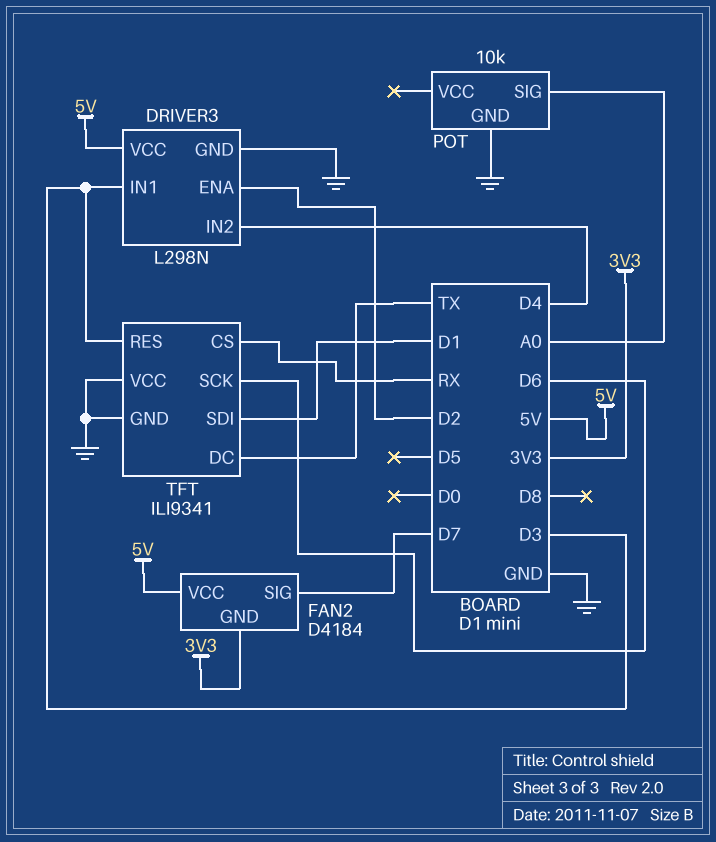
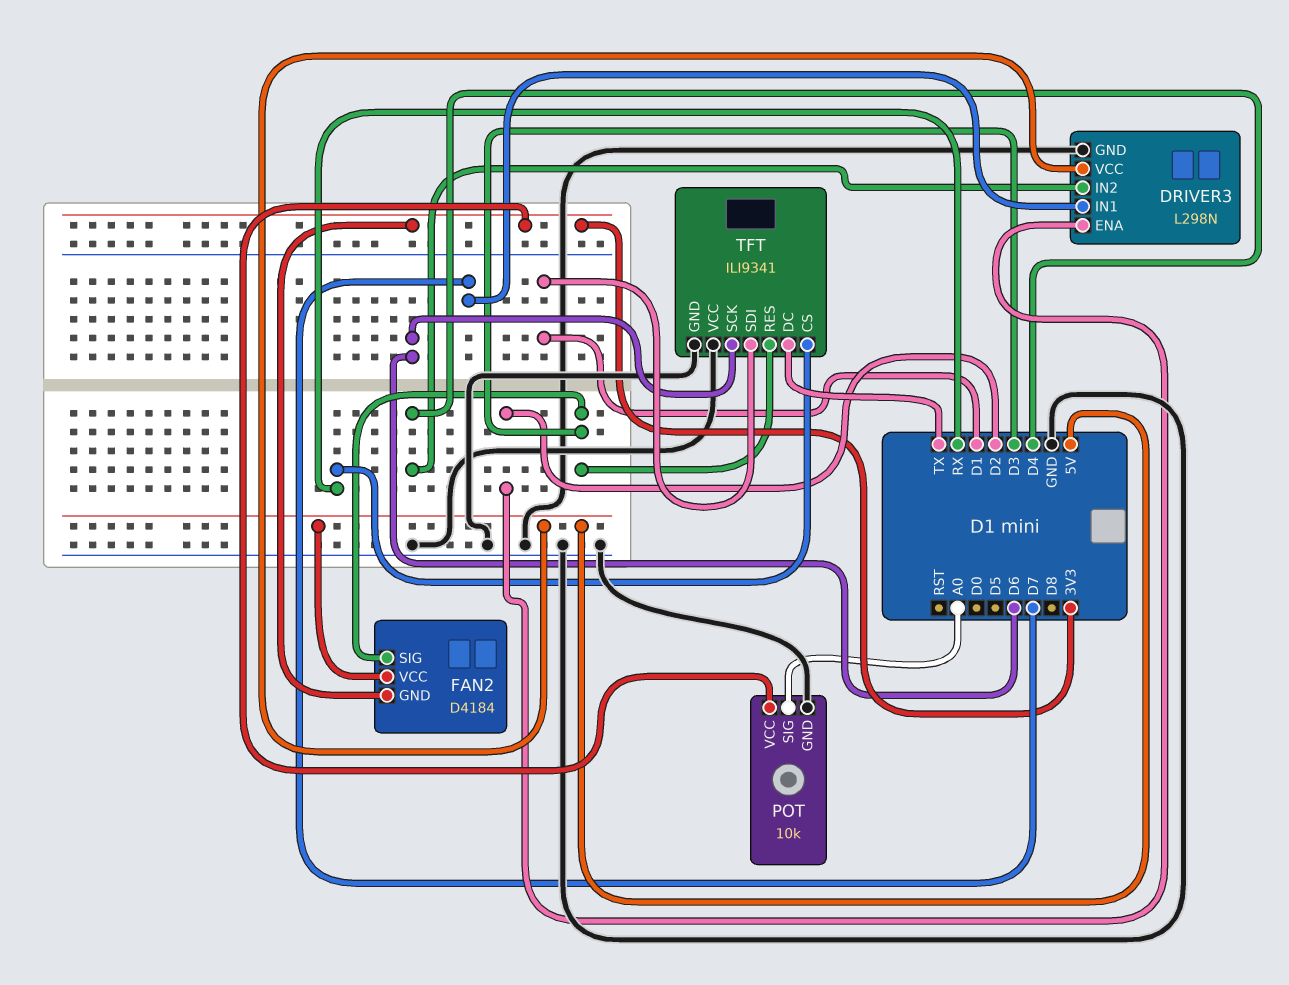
DRIVER3 pin IN1: D3 -> D7
FAN2 pin SIG: D7 -> D3
POT pin VCC: none -> 3V3

